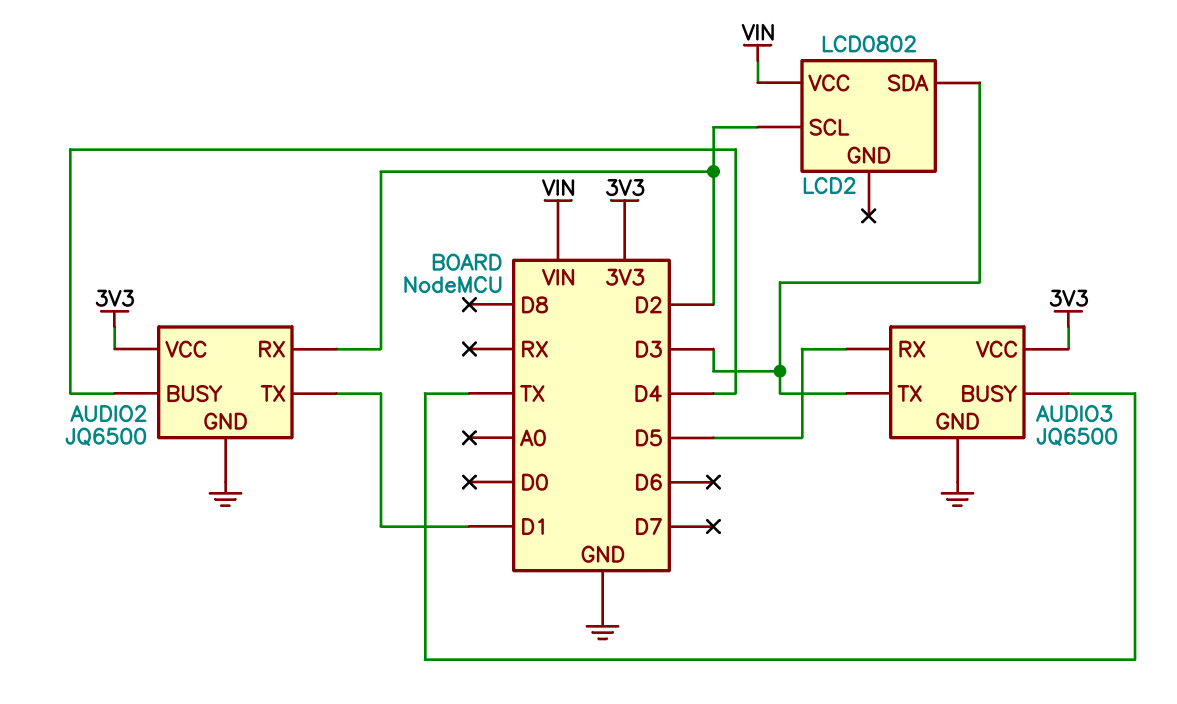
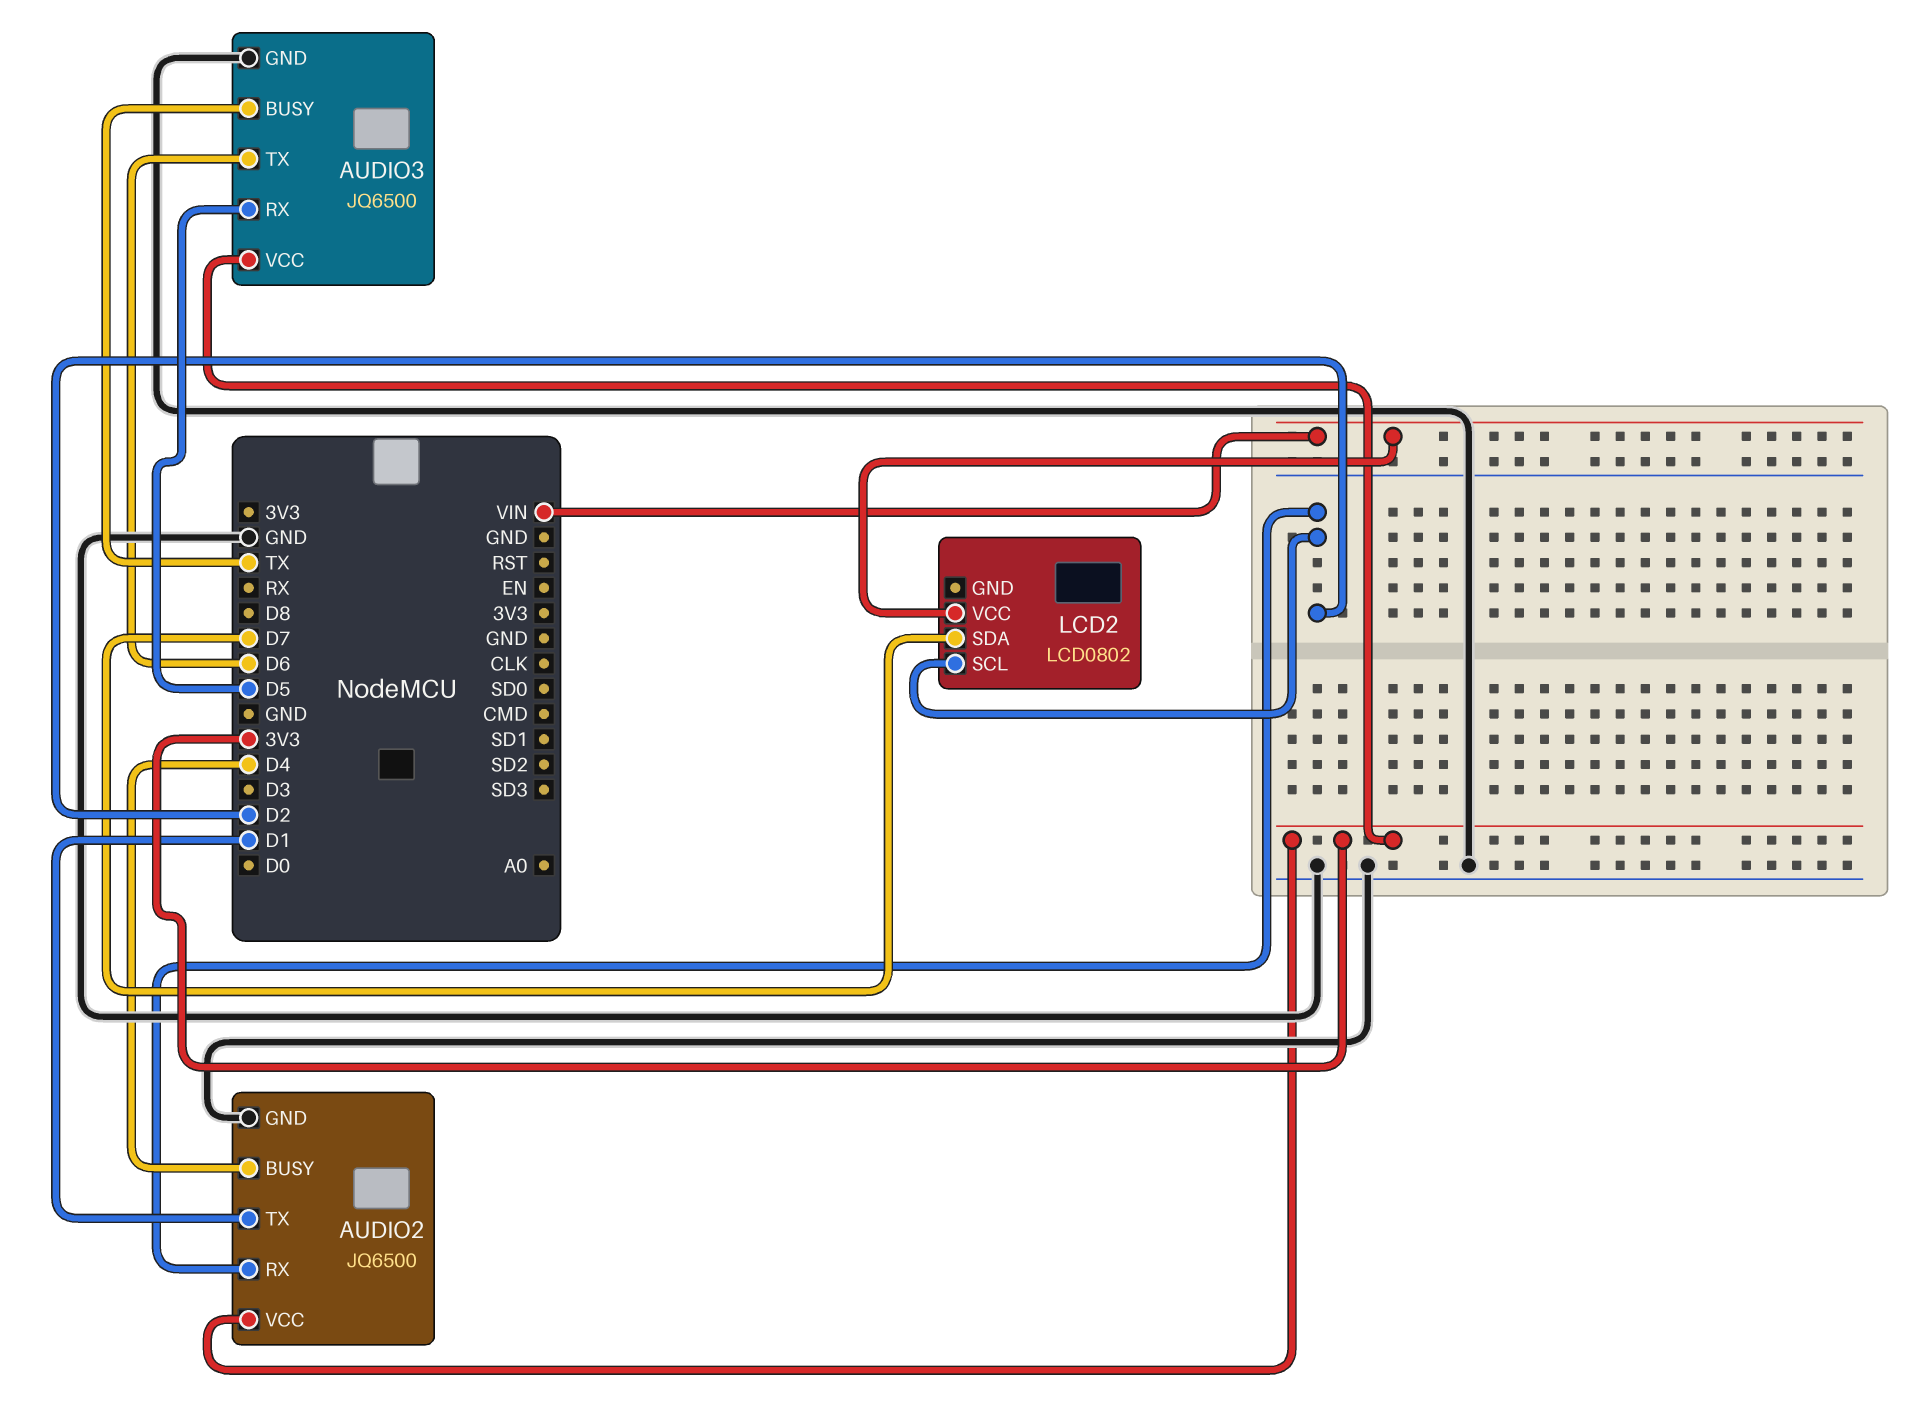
AUDIO3 pin TX: D3 -> D6
LCD2 pin SDA: D3 -> D7

